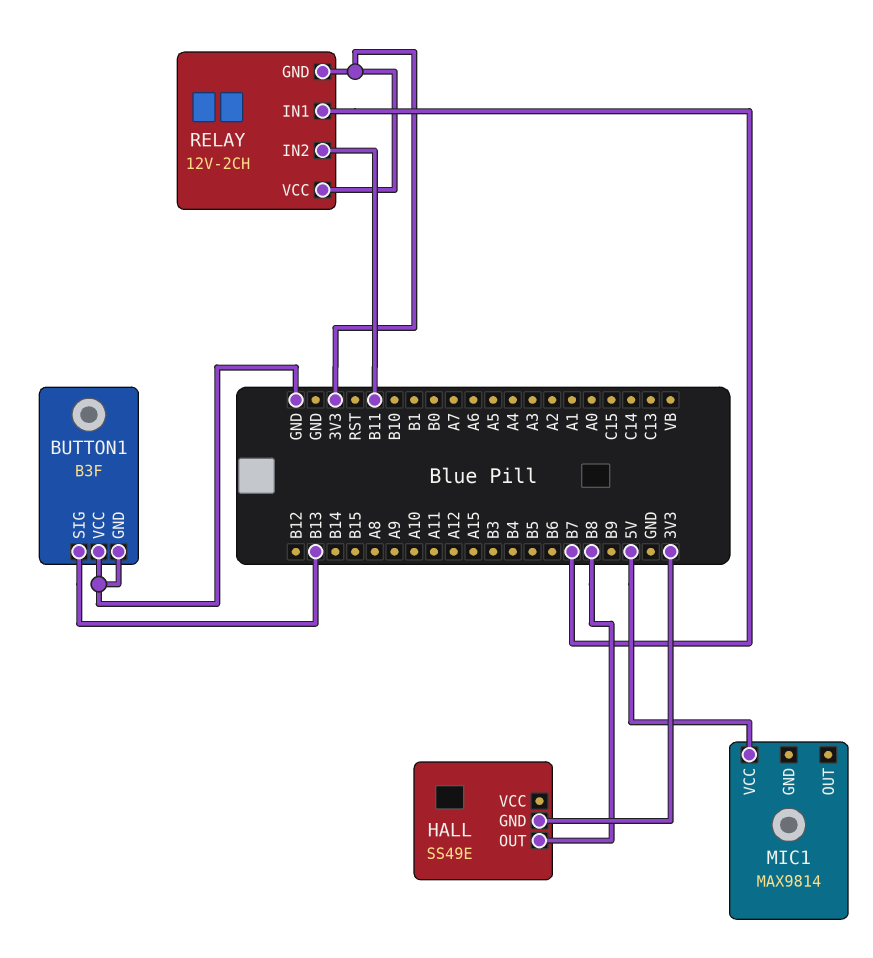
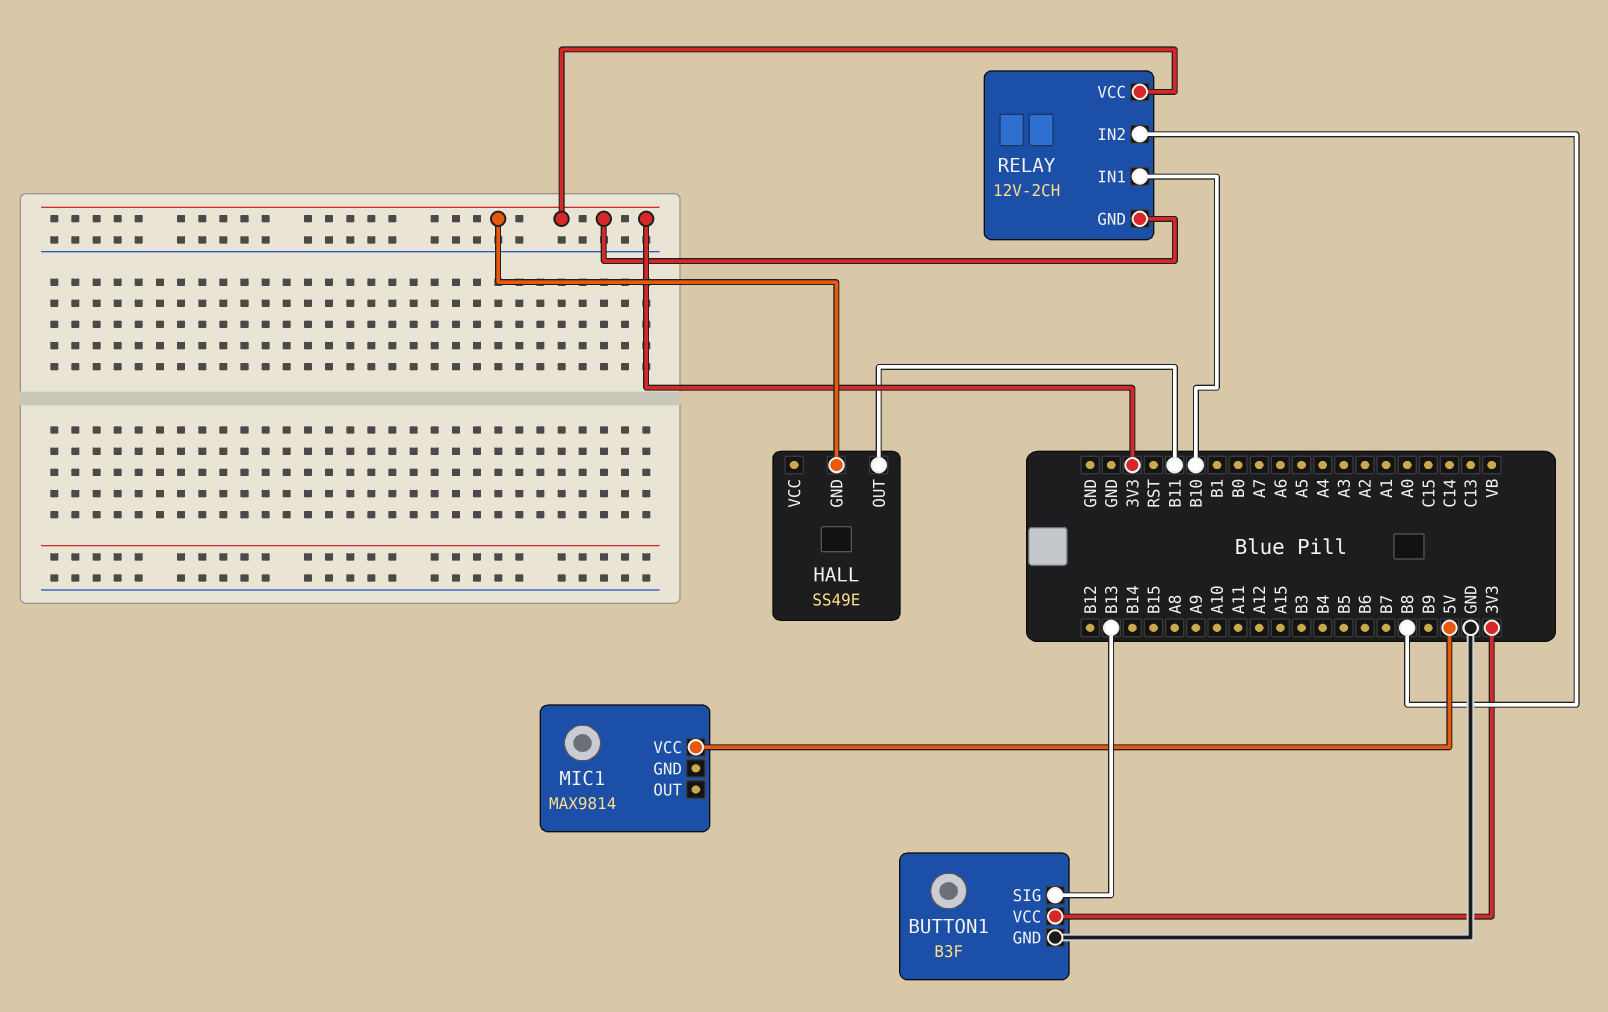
BUTTON1 pin VCC: GND -> 3V3
HALL pin OUT: B8 -> B11
RELAY pin IN1: B7 -> B10
RELAY pin IN2: B11 -> B8

